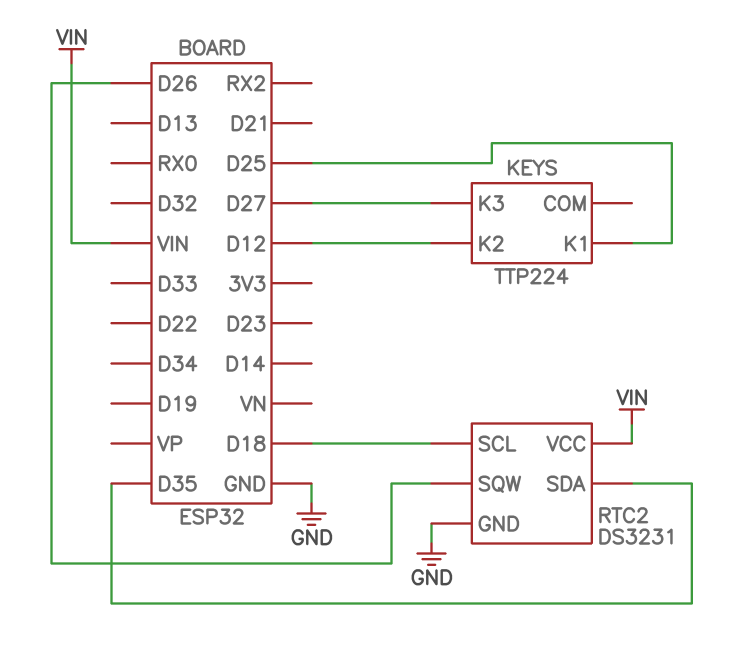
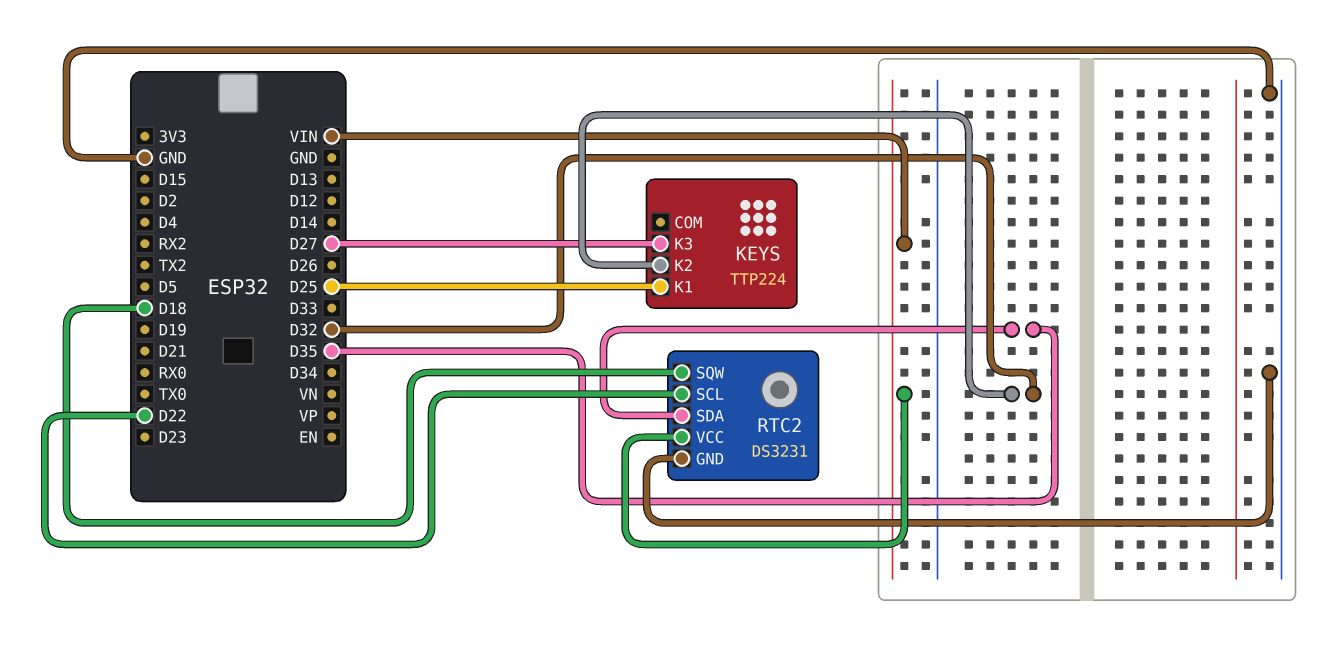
KEYS pin K2: D12 -> D32
RTC2 pin SCL: D18 -> D22
RTC2 pin SQW: D26 -> D18

